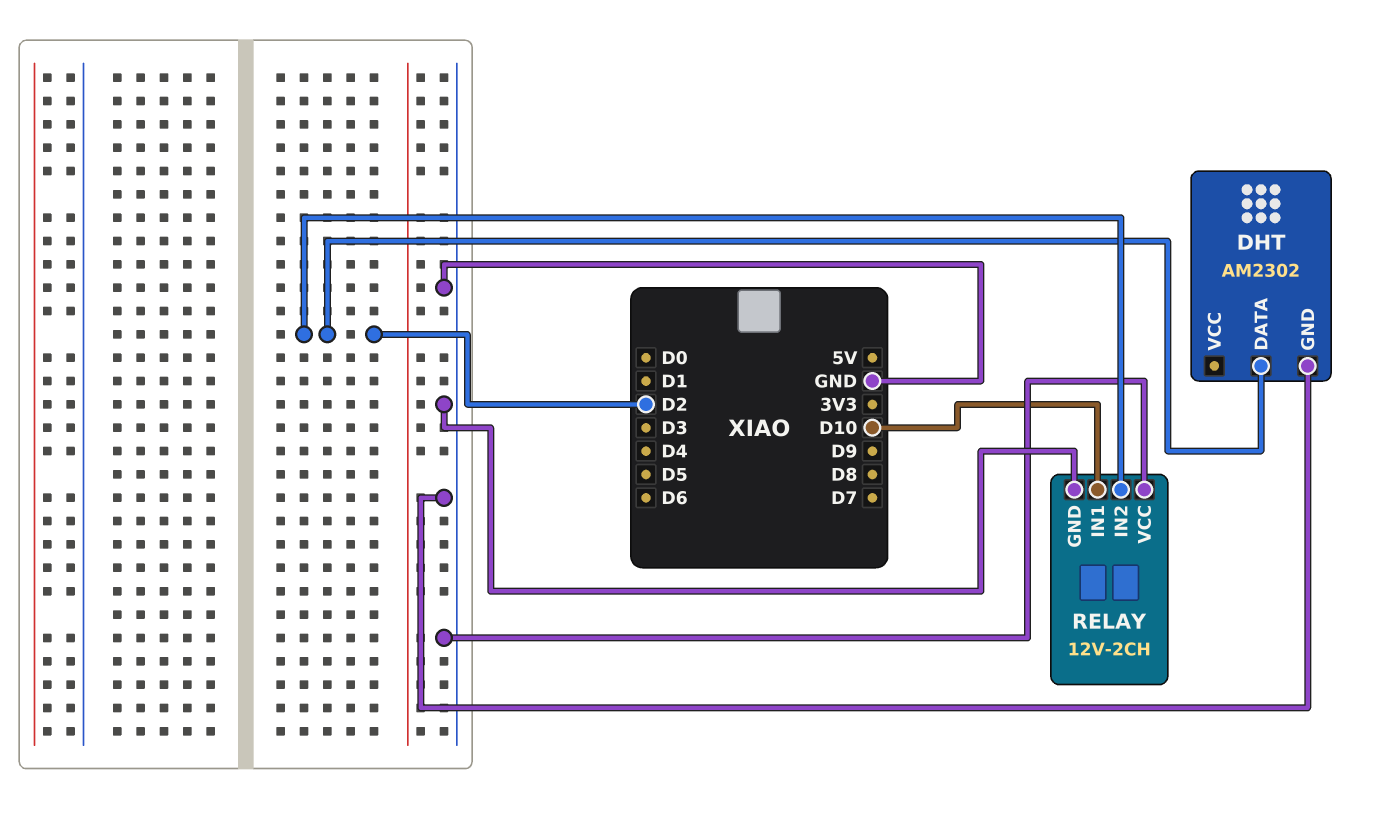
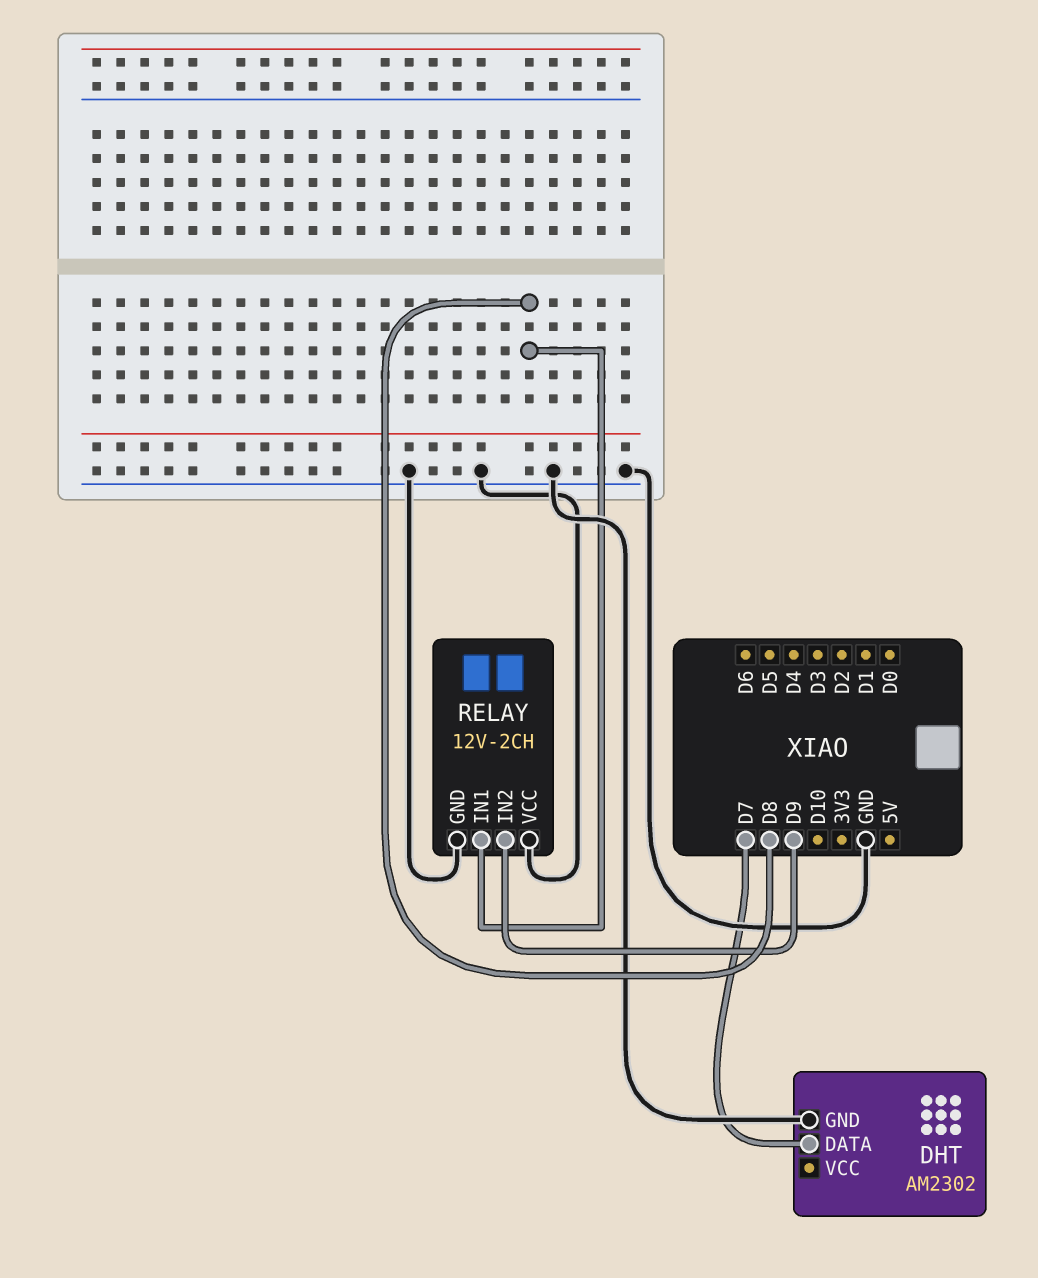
DHT pin DATA: D2 -> D7
RELAY pin IN1: D10 -> D8
RELAY pin IN2: D2 -> D9

